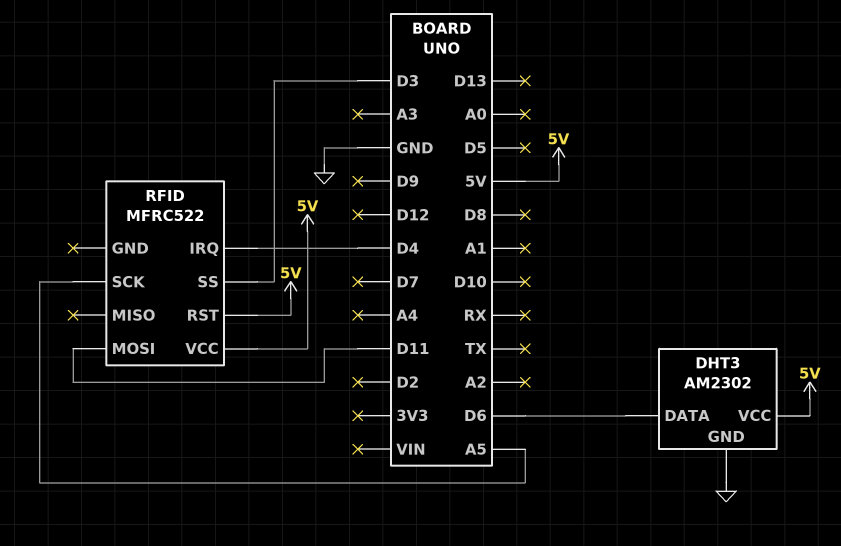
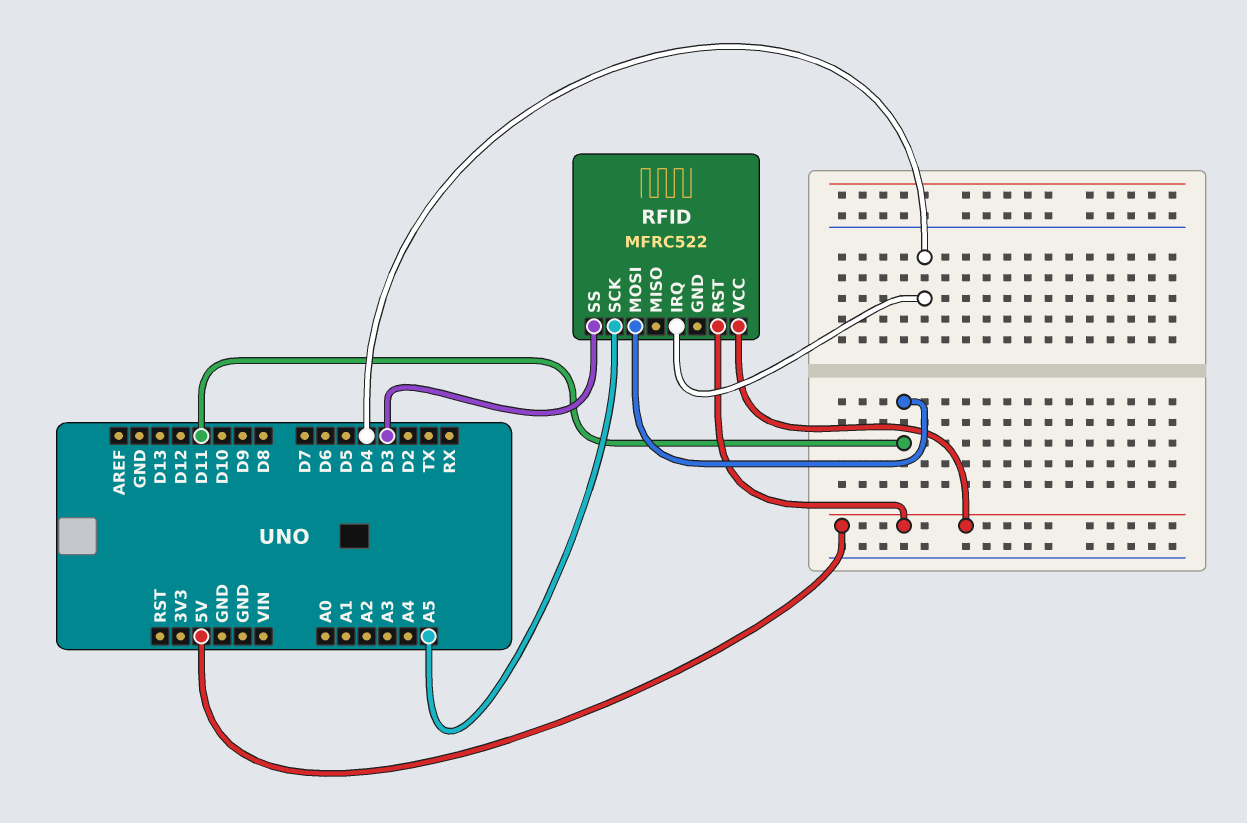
DHT3: AM2302 -> none
DHT3 pin DATA: D6 -> none
DHT3 pin GND: GND -> none
DHT3 pin VCC: 5V -> none

